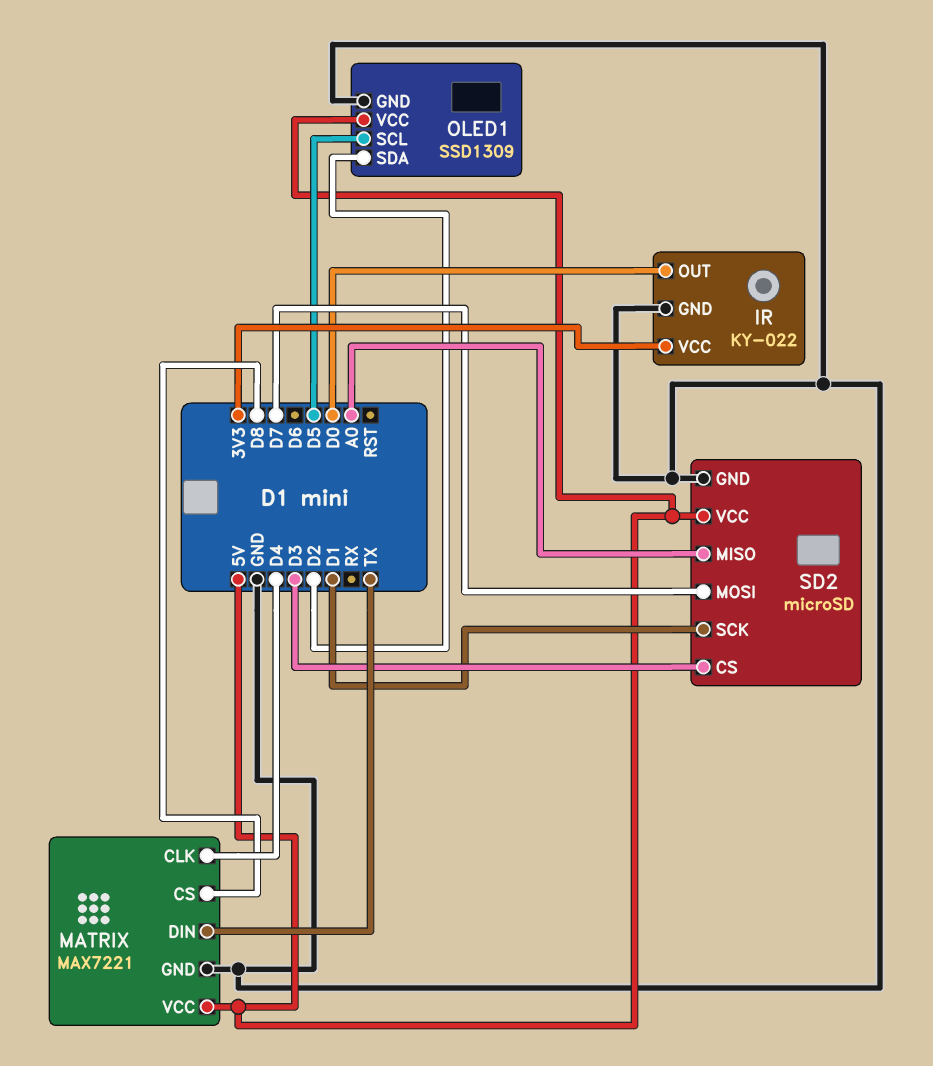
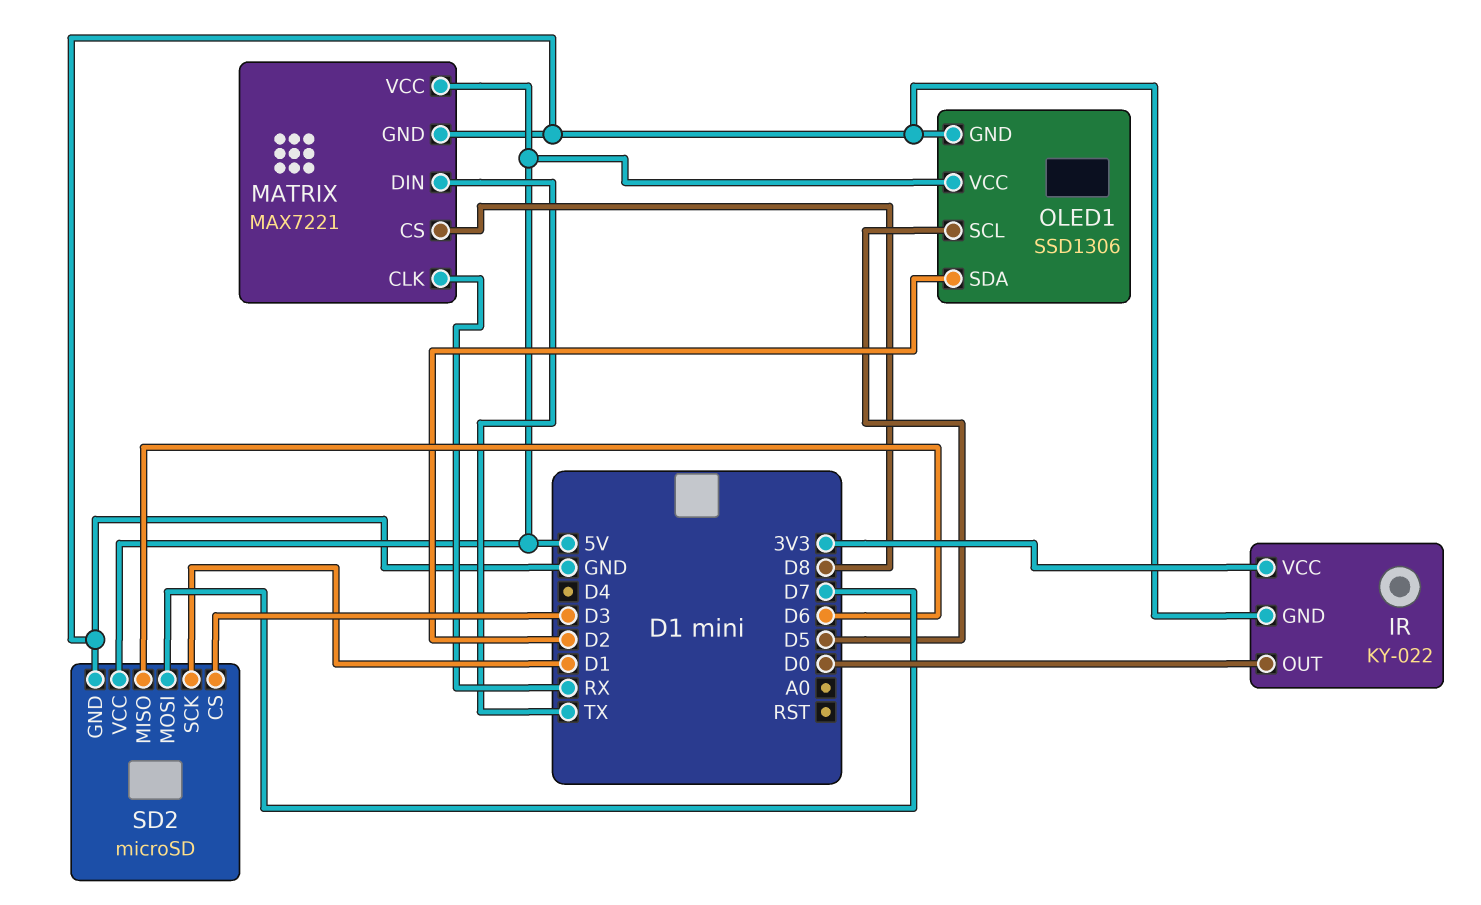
MATRIX pin CLK: D4 -> RX
OLED1: SSD1309 -> SSD1306
SD2 pin MISO: A0 -> D6

